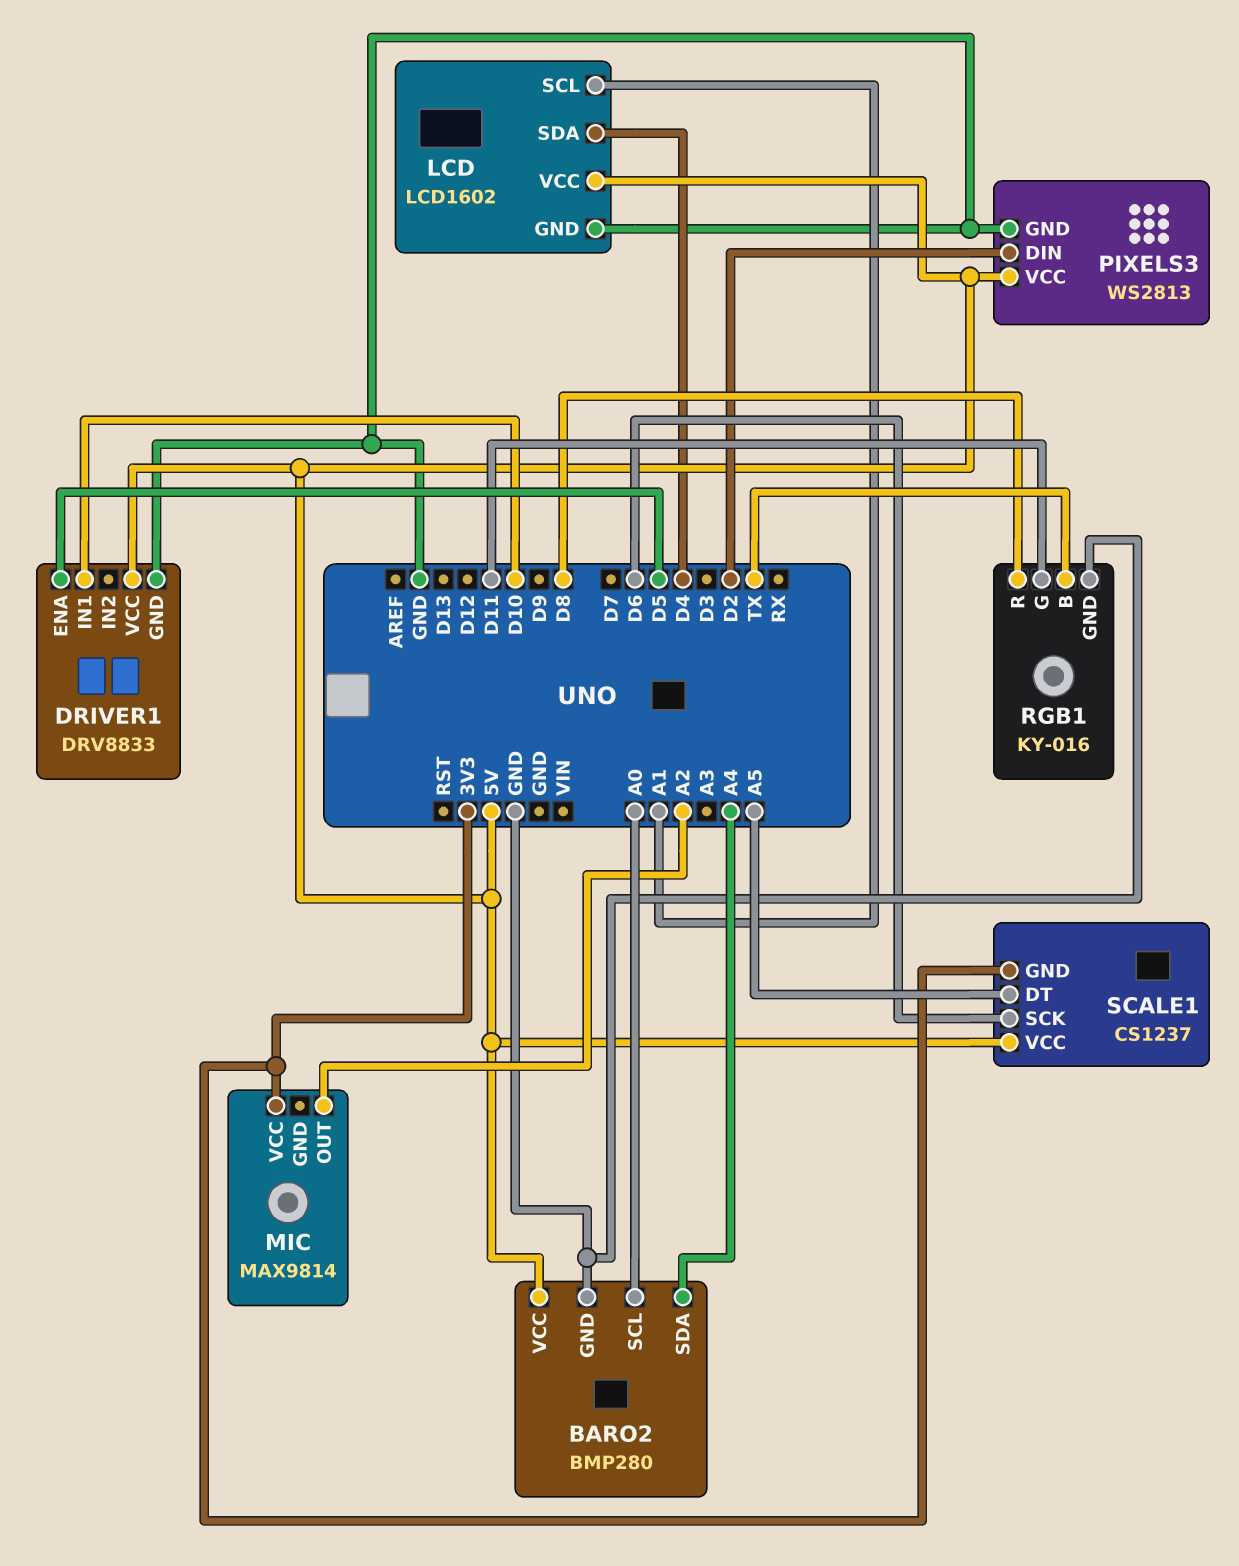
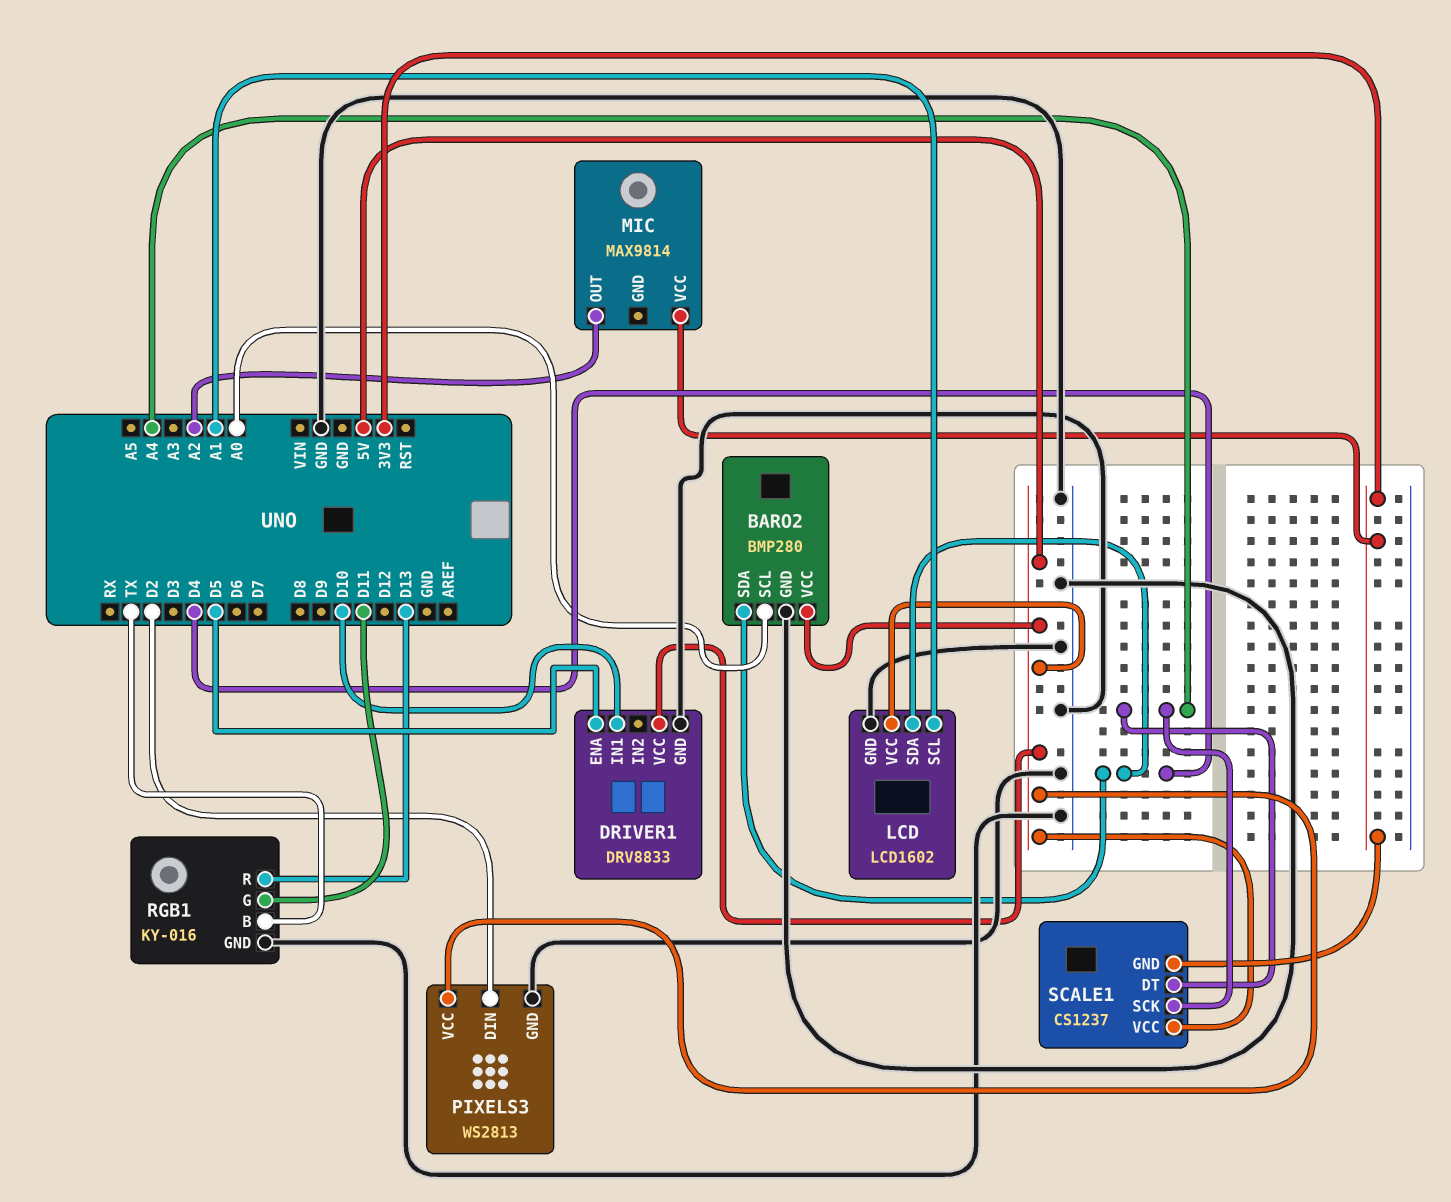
BARO2 pin SDA: A4 -> D4
RGB1 pin R: D8 -> D13
SCALE1 pin DT: A5 -> A4
SCALE1 pin SCK: D6 -> A4

